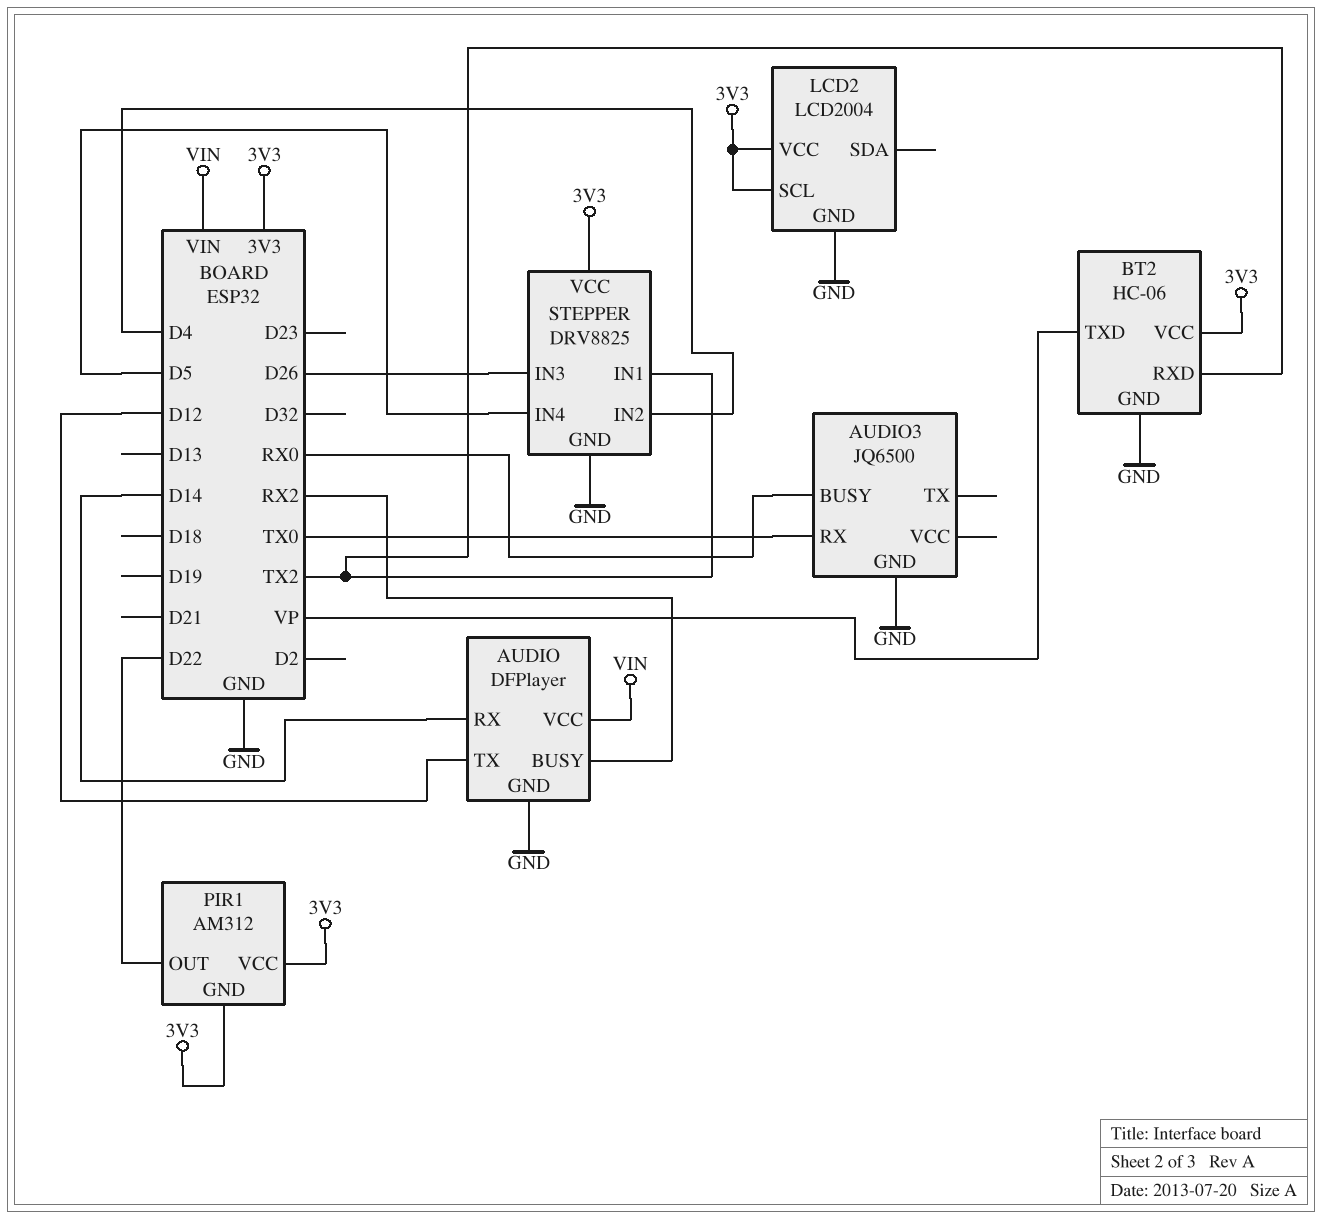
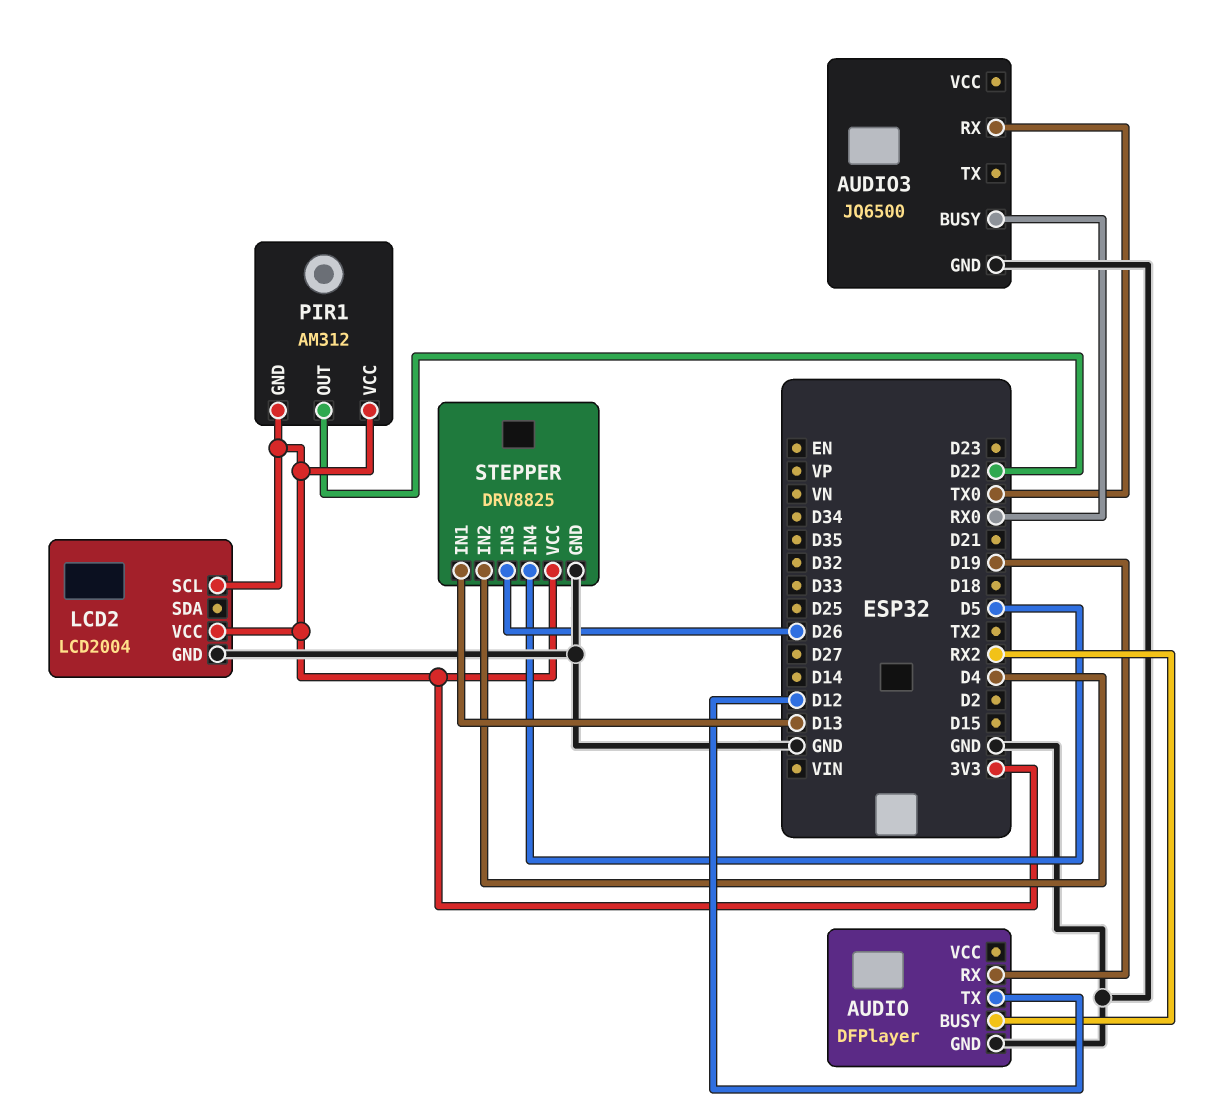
AUDIO pin RX: D14 -> D19
AUDIO pin VCC: VIN -> none
BT2: HC-06 -> none
BT2 pin GND: GND -> none
BT2 pin RXD: TX2 -> none
BT2 pin TXD: VP -> none
BT2 pin VCC: 3V3 -> none
STEPPER pin IN1: TX2 -> D13

